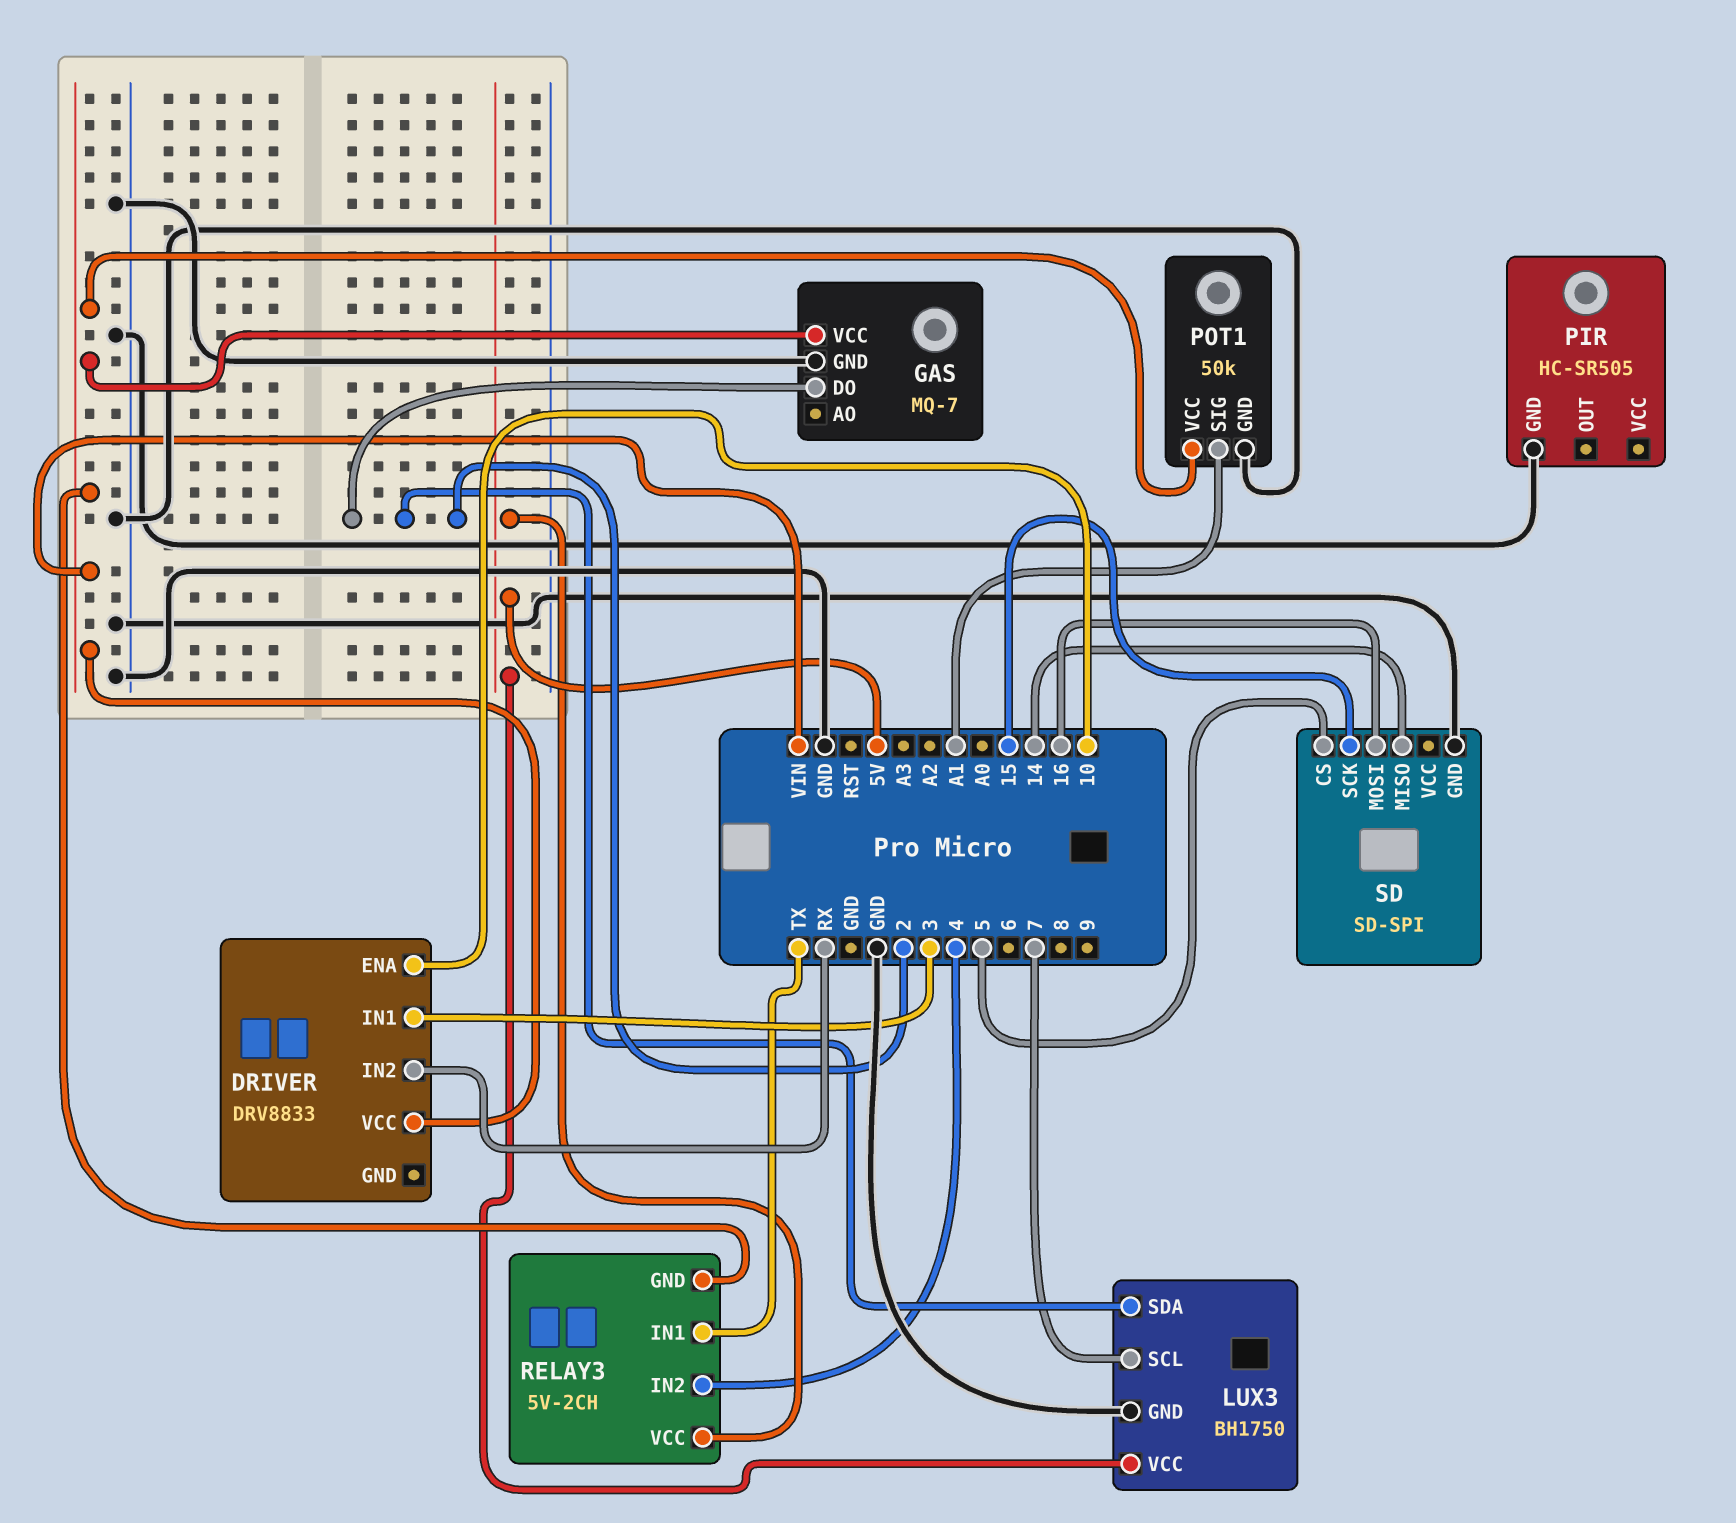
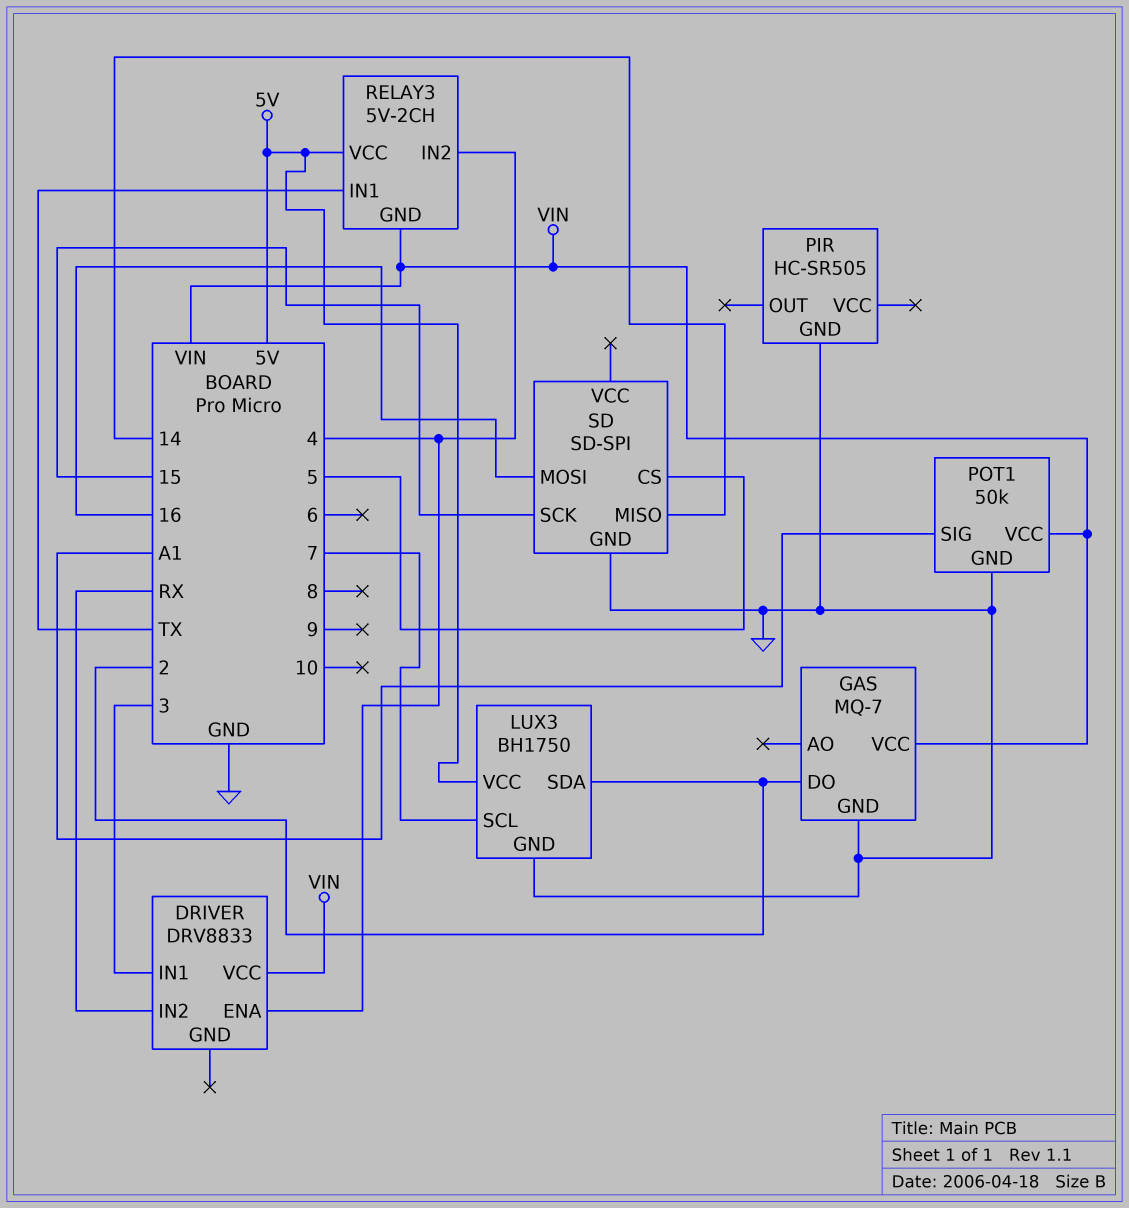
DRIVER pin ENA: 10 -> 4

